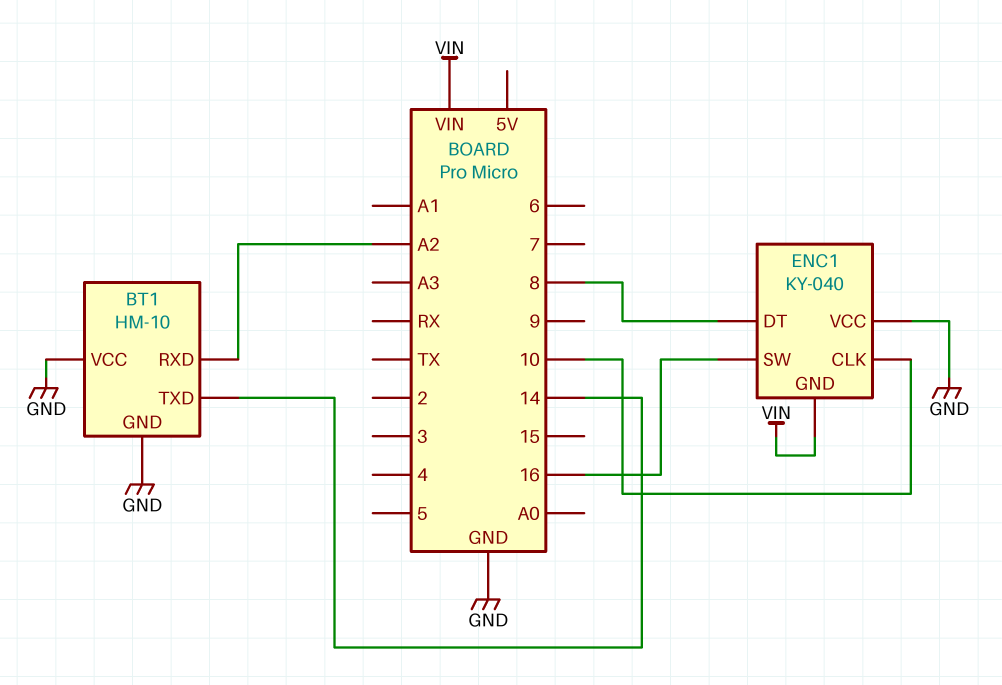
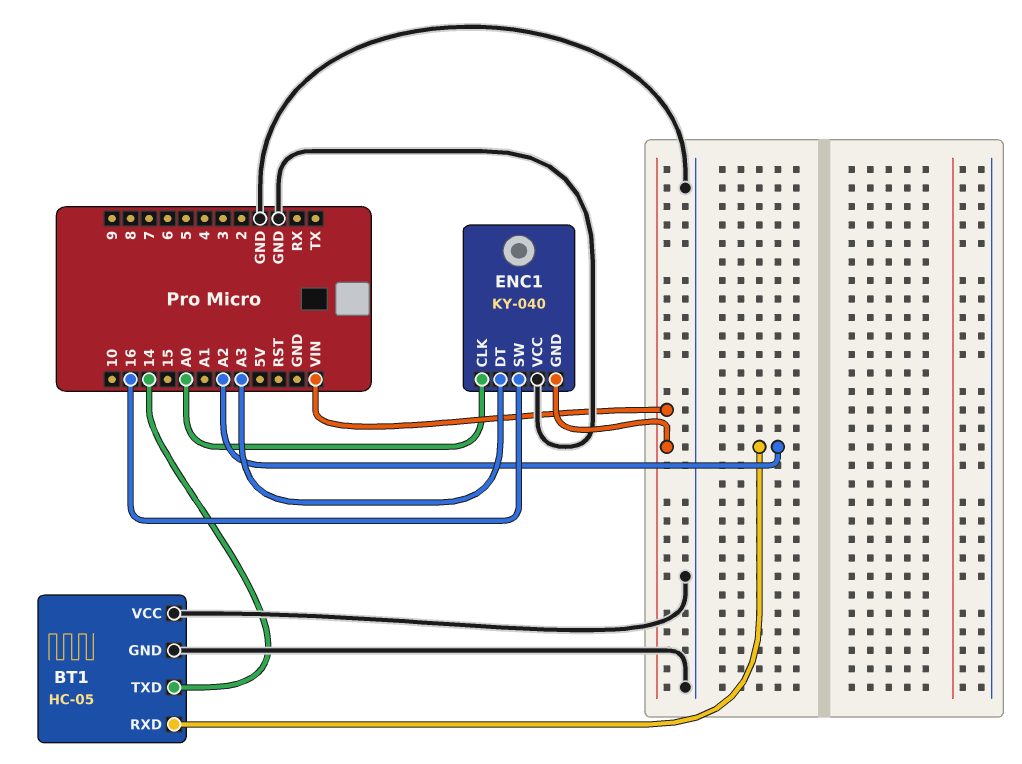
BT1: HM-10 -> HC-05
ENC1 pin CLK: 10 -> A0
ENC1 pin DT: 8 -> A3

